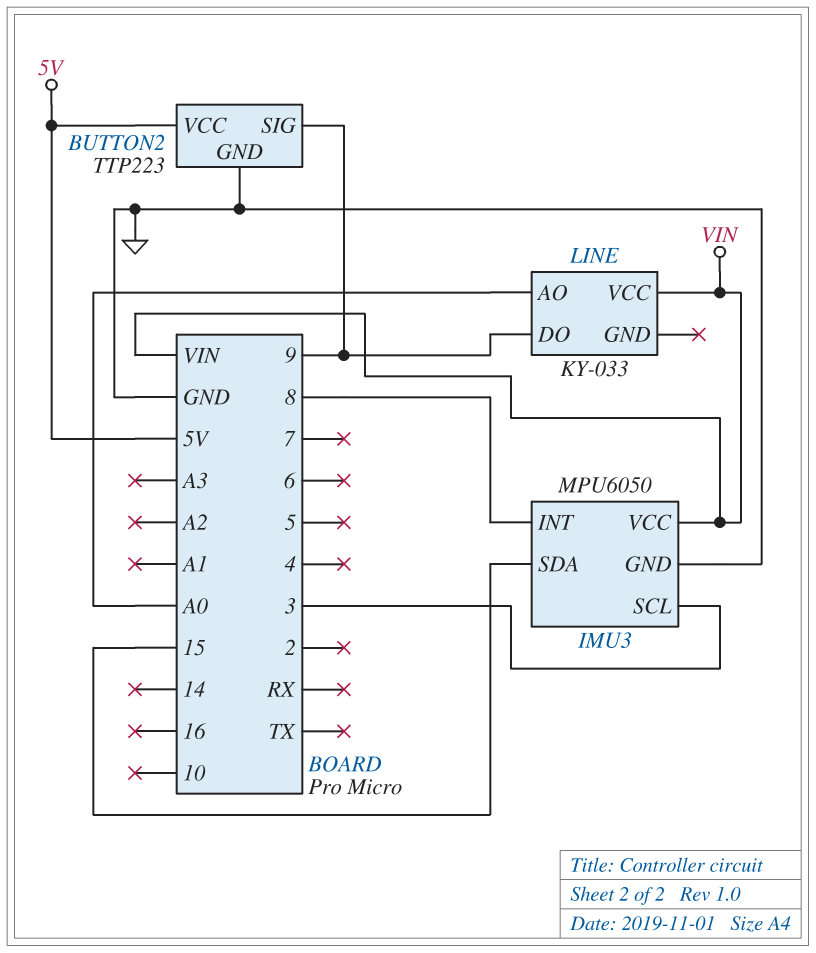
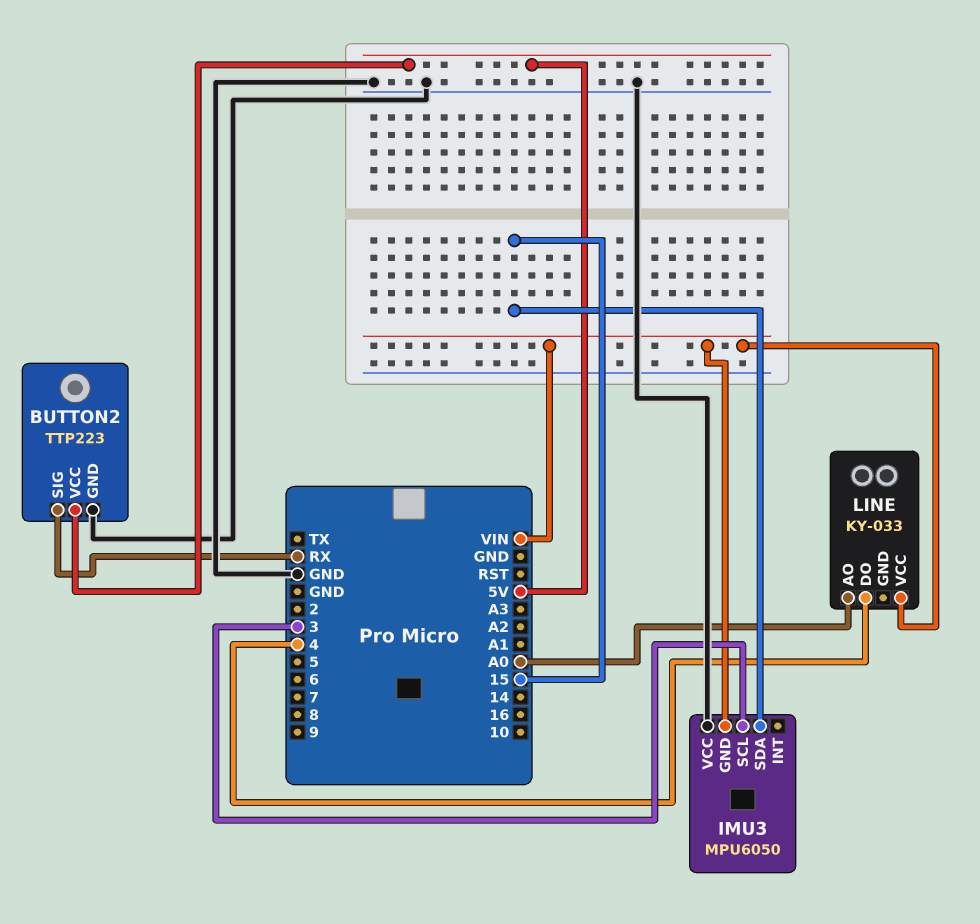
BUTTON2 pin SIG: 9 -> RX
IMU3 pin GND: GND -> VIN
IMU3 pin INT: 8 -> none
IMU3 pin VCC: VIN -> GND
LINE pin DO: 9 -> 4

